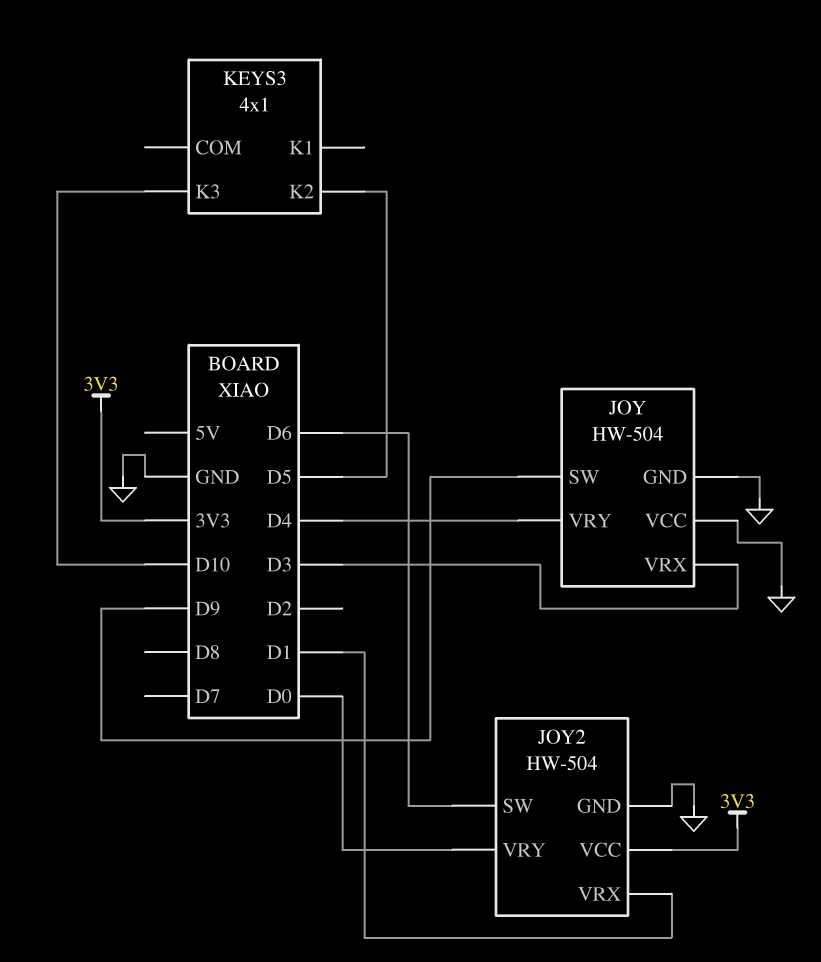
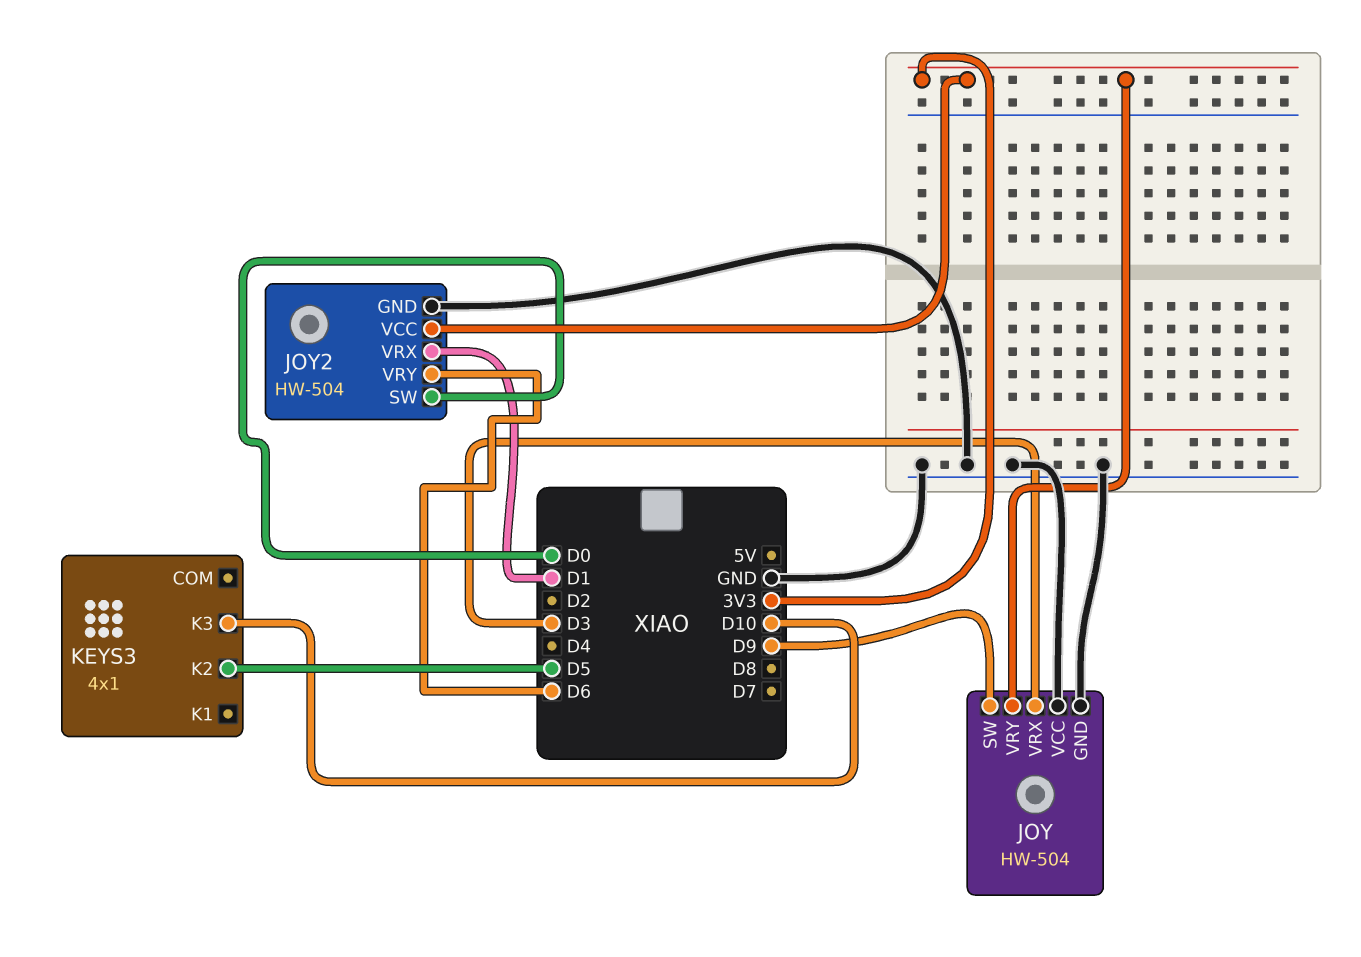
JOY pin VRY: D4 -> 3V3
JOY2 pin SW: D6 -> D0
JOY2 pin VRY: D0 -> D6

